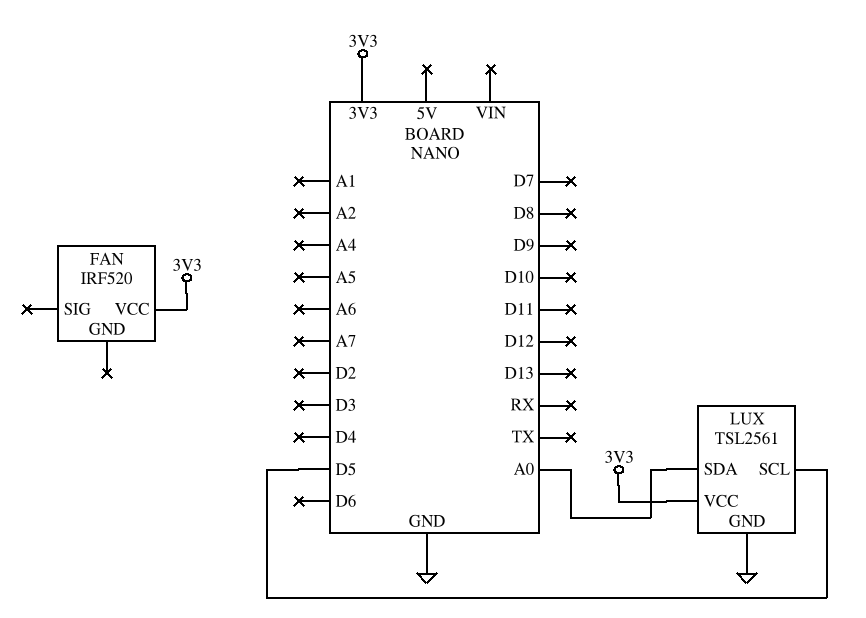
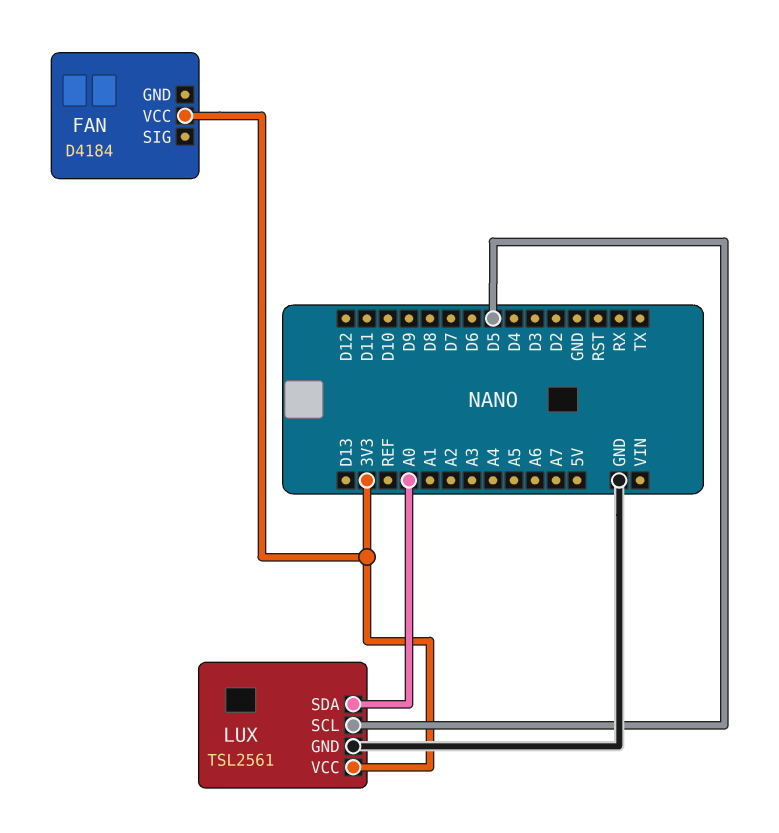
FAN: IRF520 -> D4184

